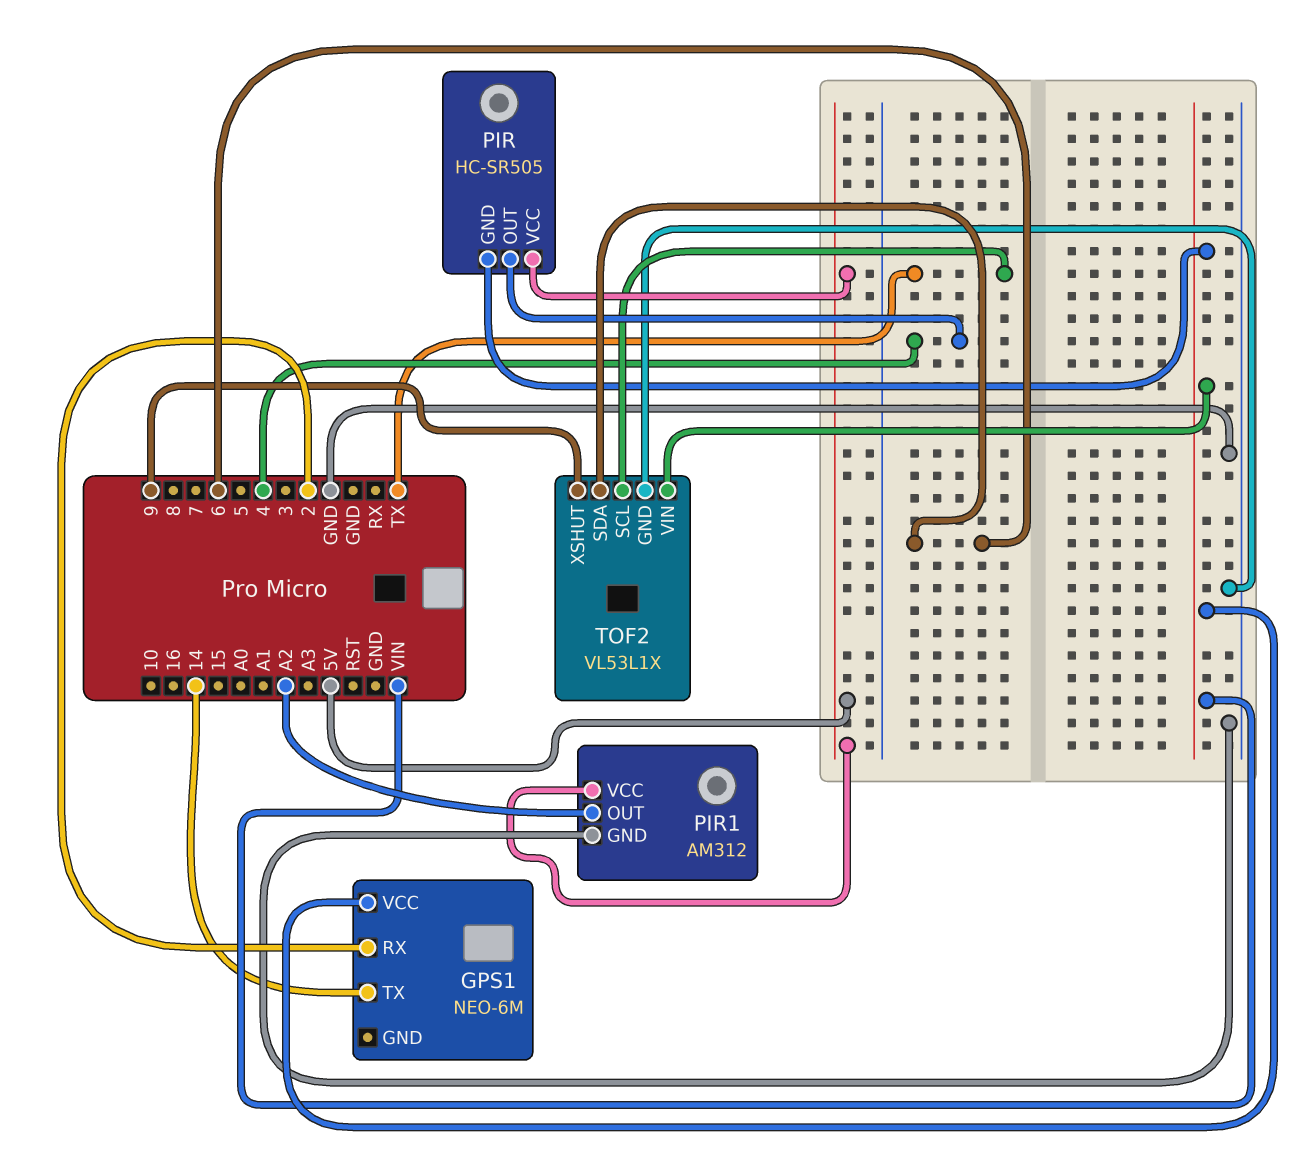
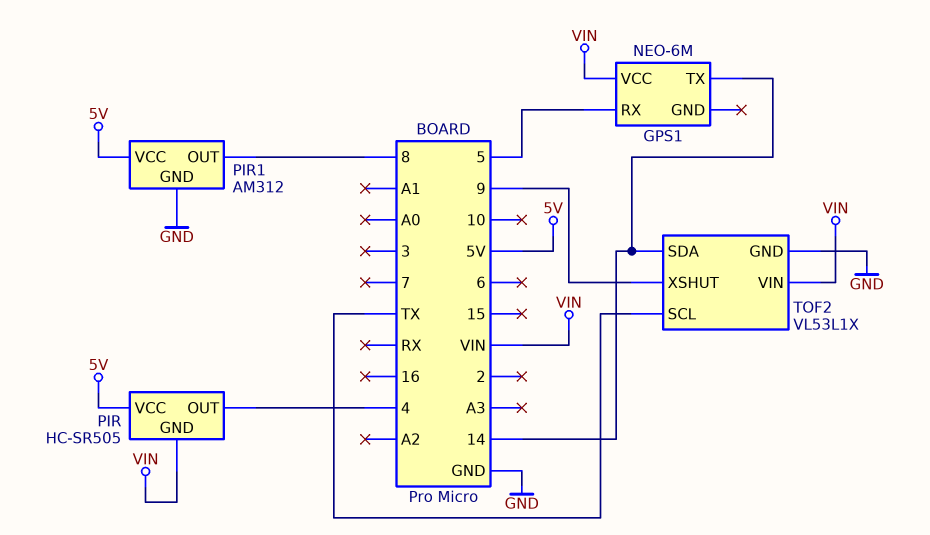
GPS1 pin RX: 2 -> 5
PIR1 pin OUT: A2 -> 8
TOF2 pin SDA: 6 -> 14

